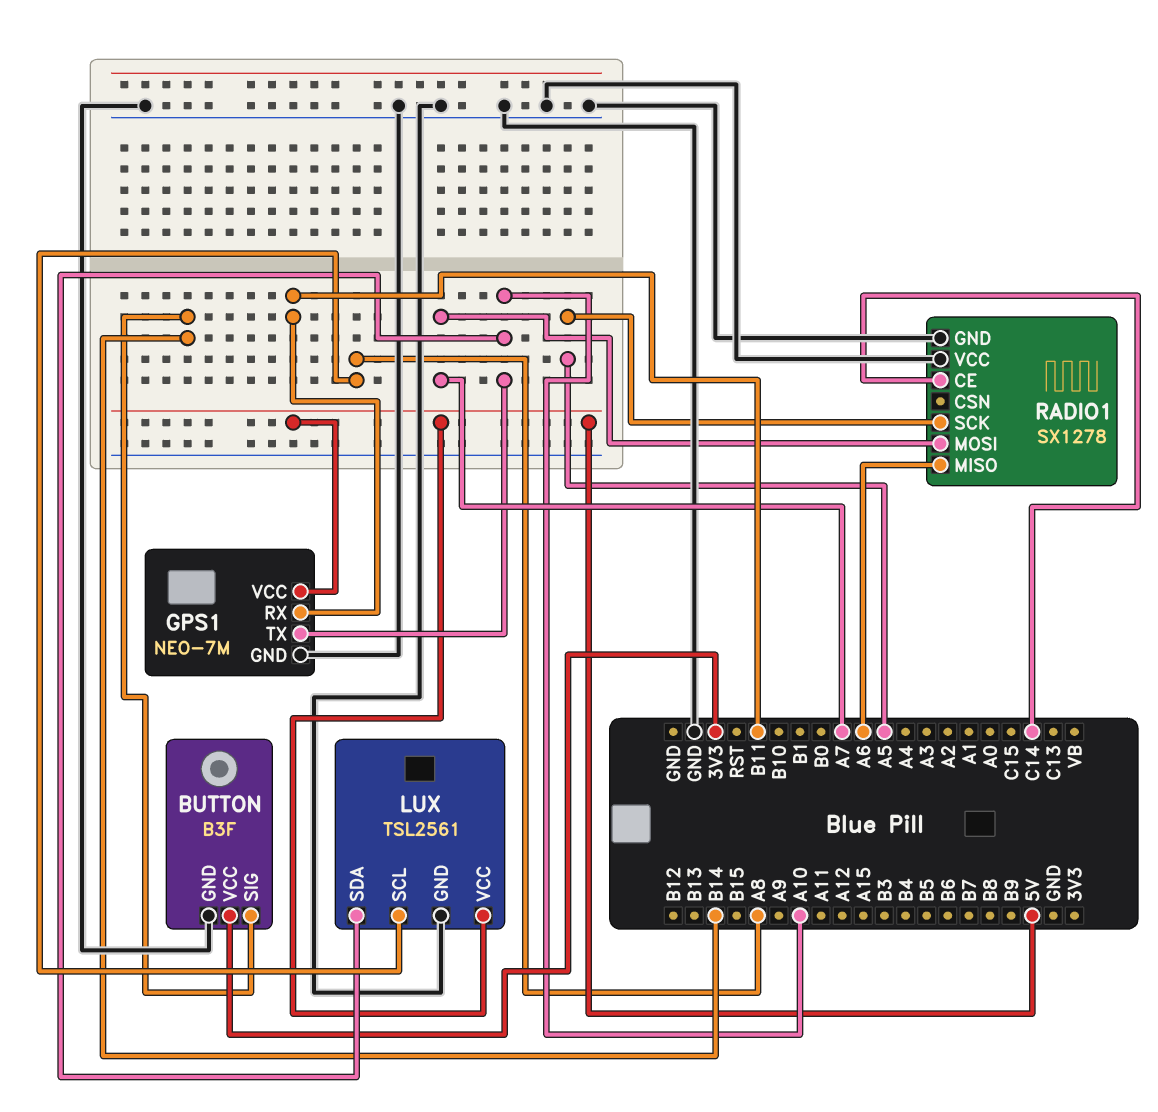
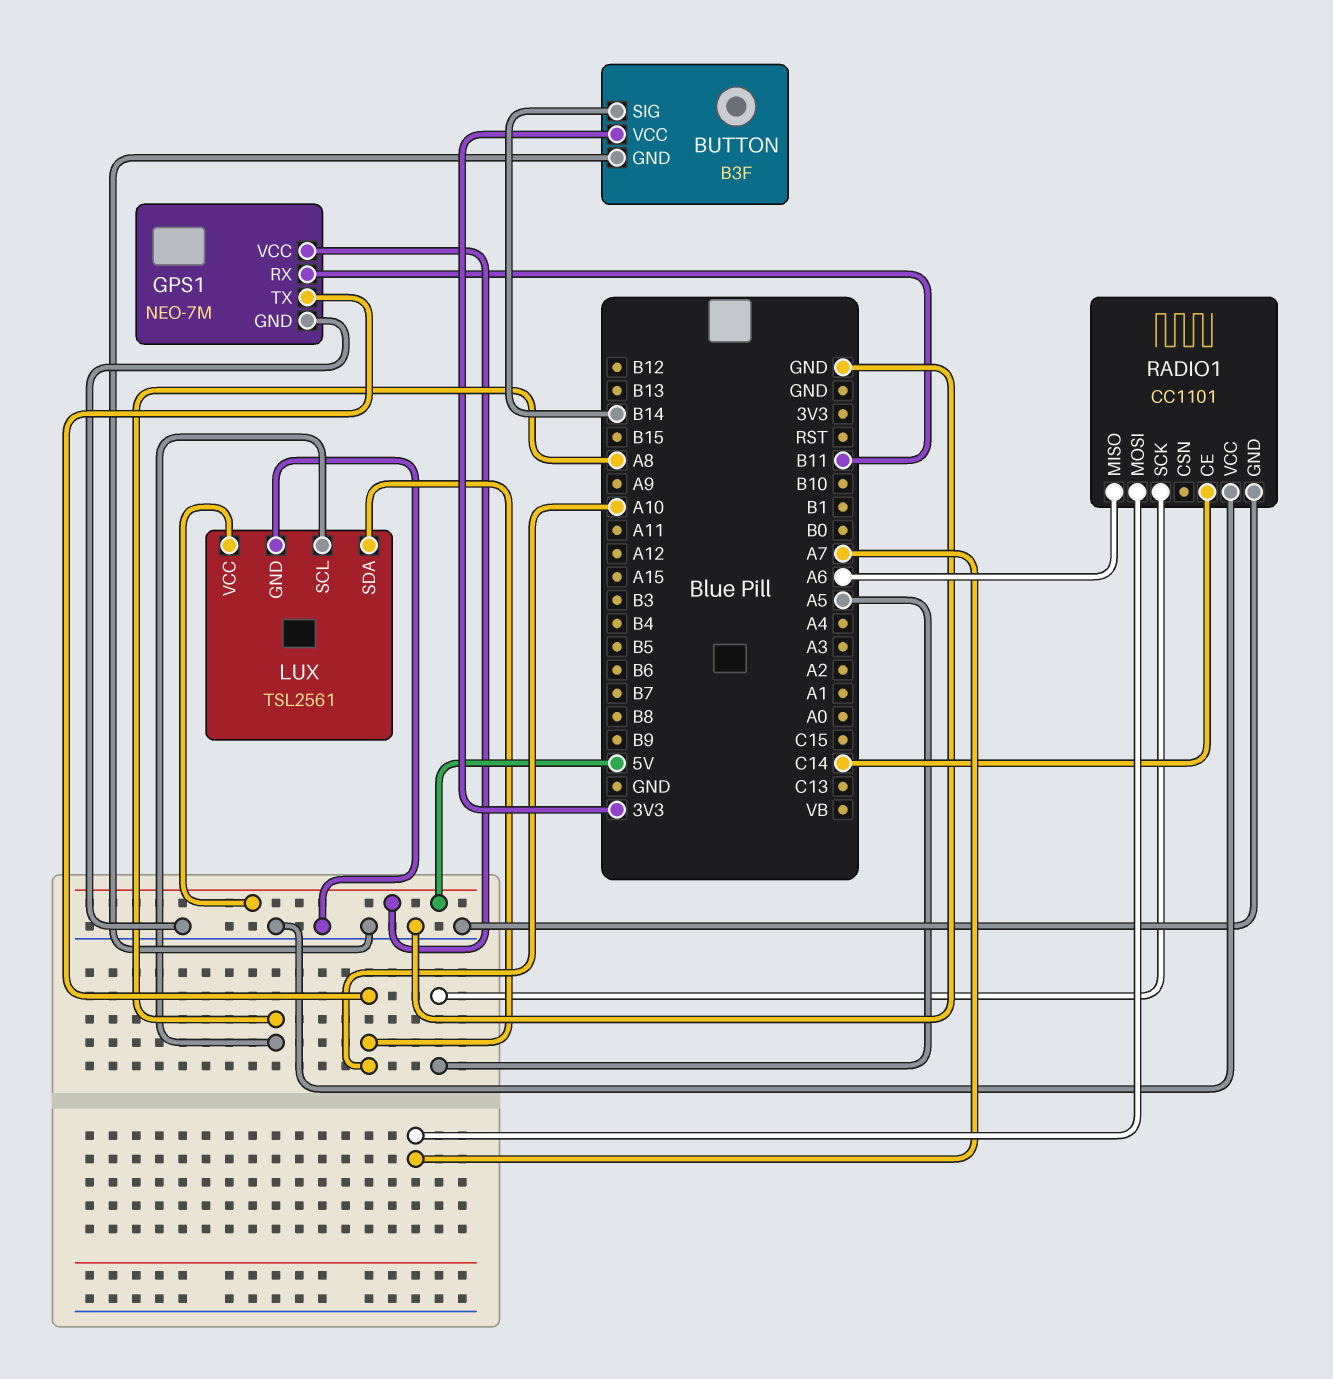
RADIO1: SX1278 -> CC1101

